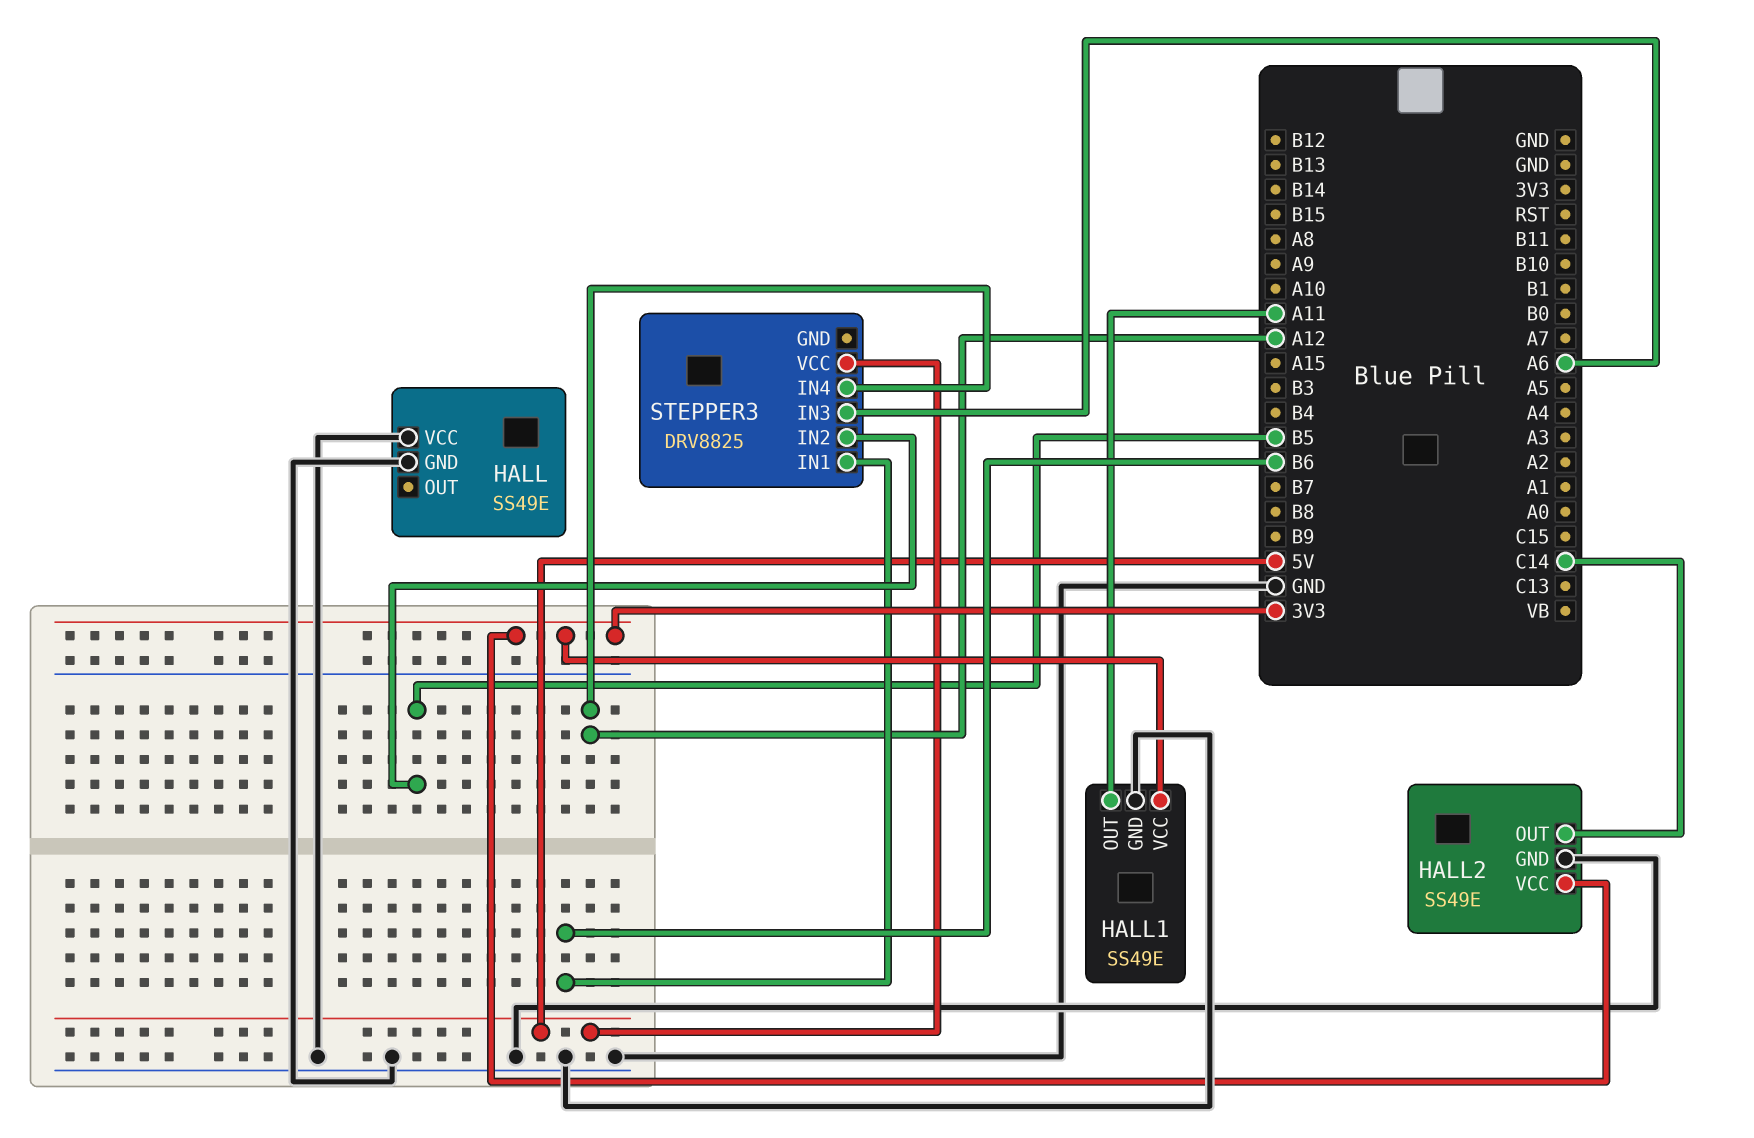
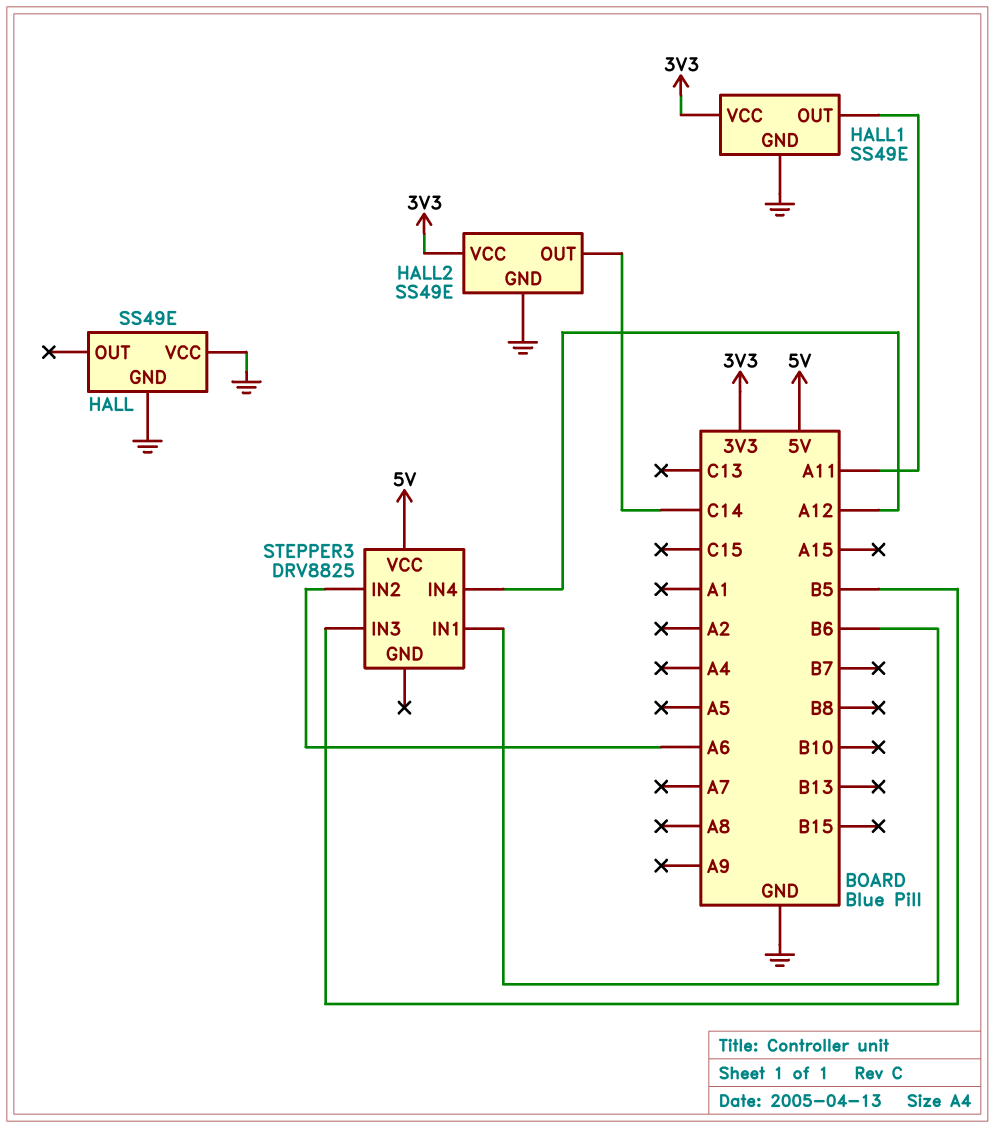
STEPPER3 pin IN2: B5 -> A6
STEPPER3 pin IN3: A6 -> B5

